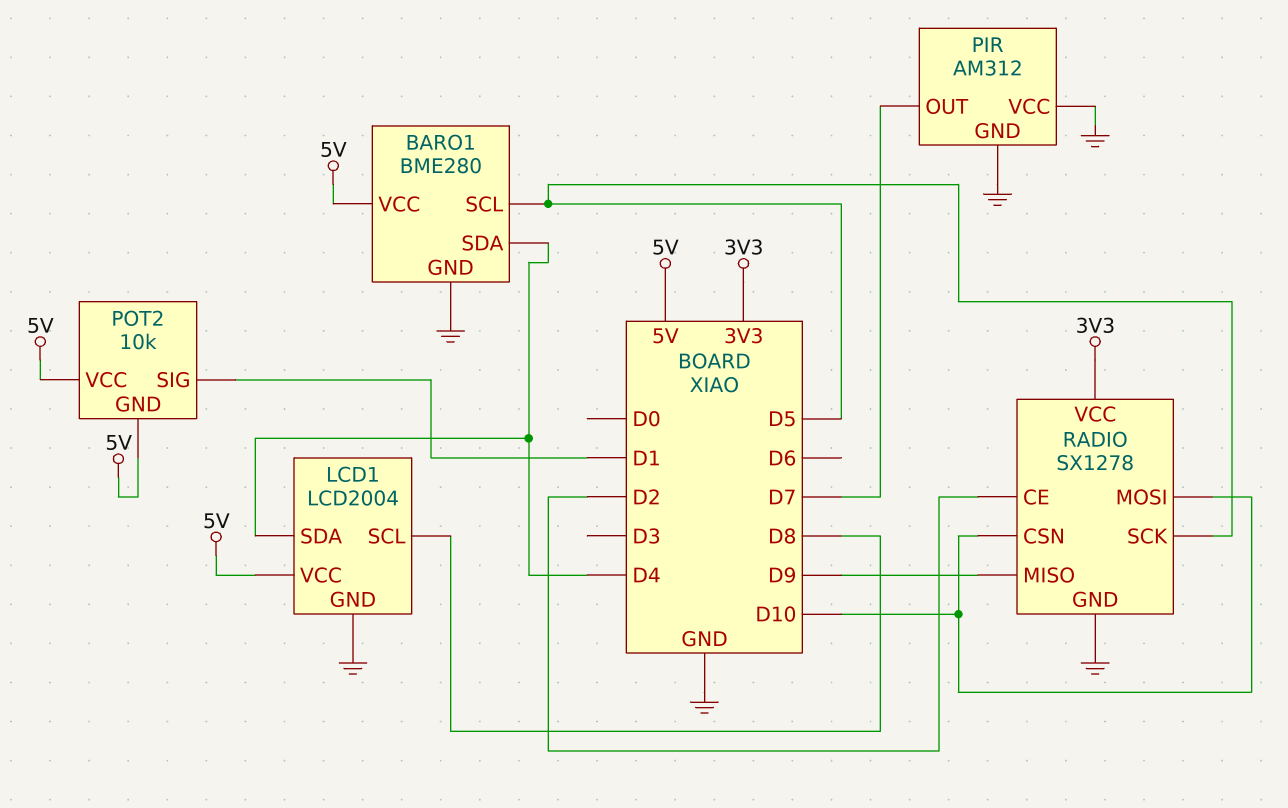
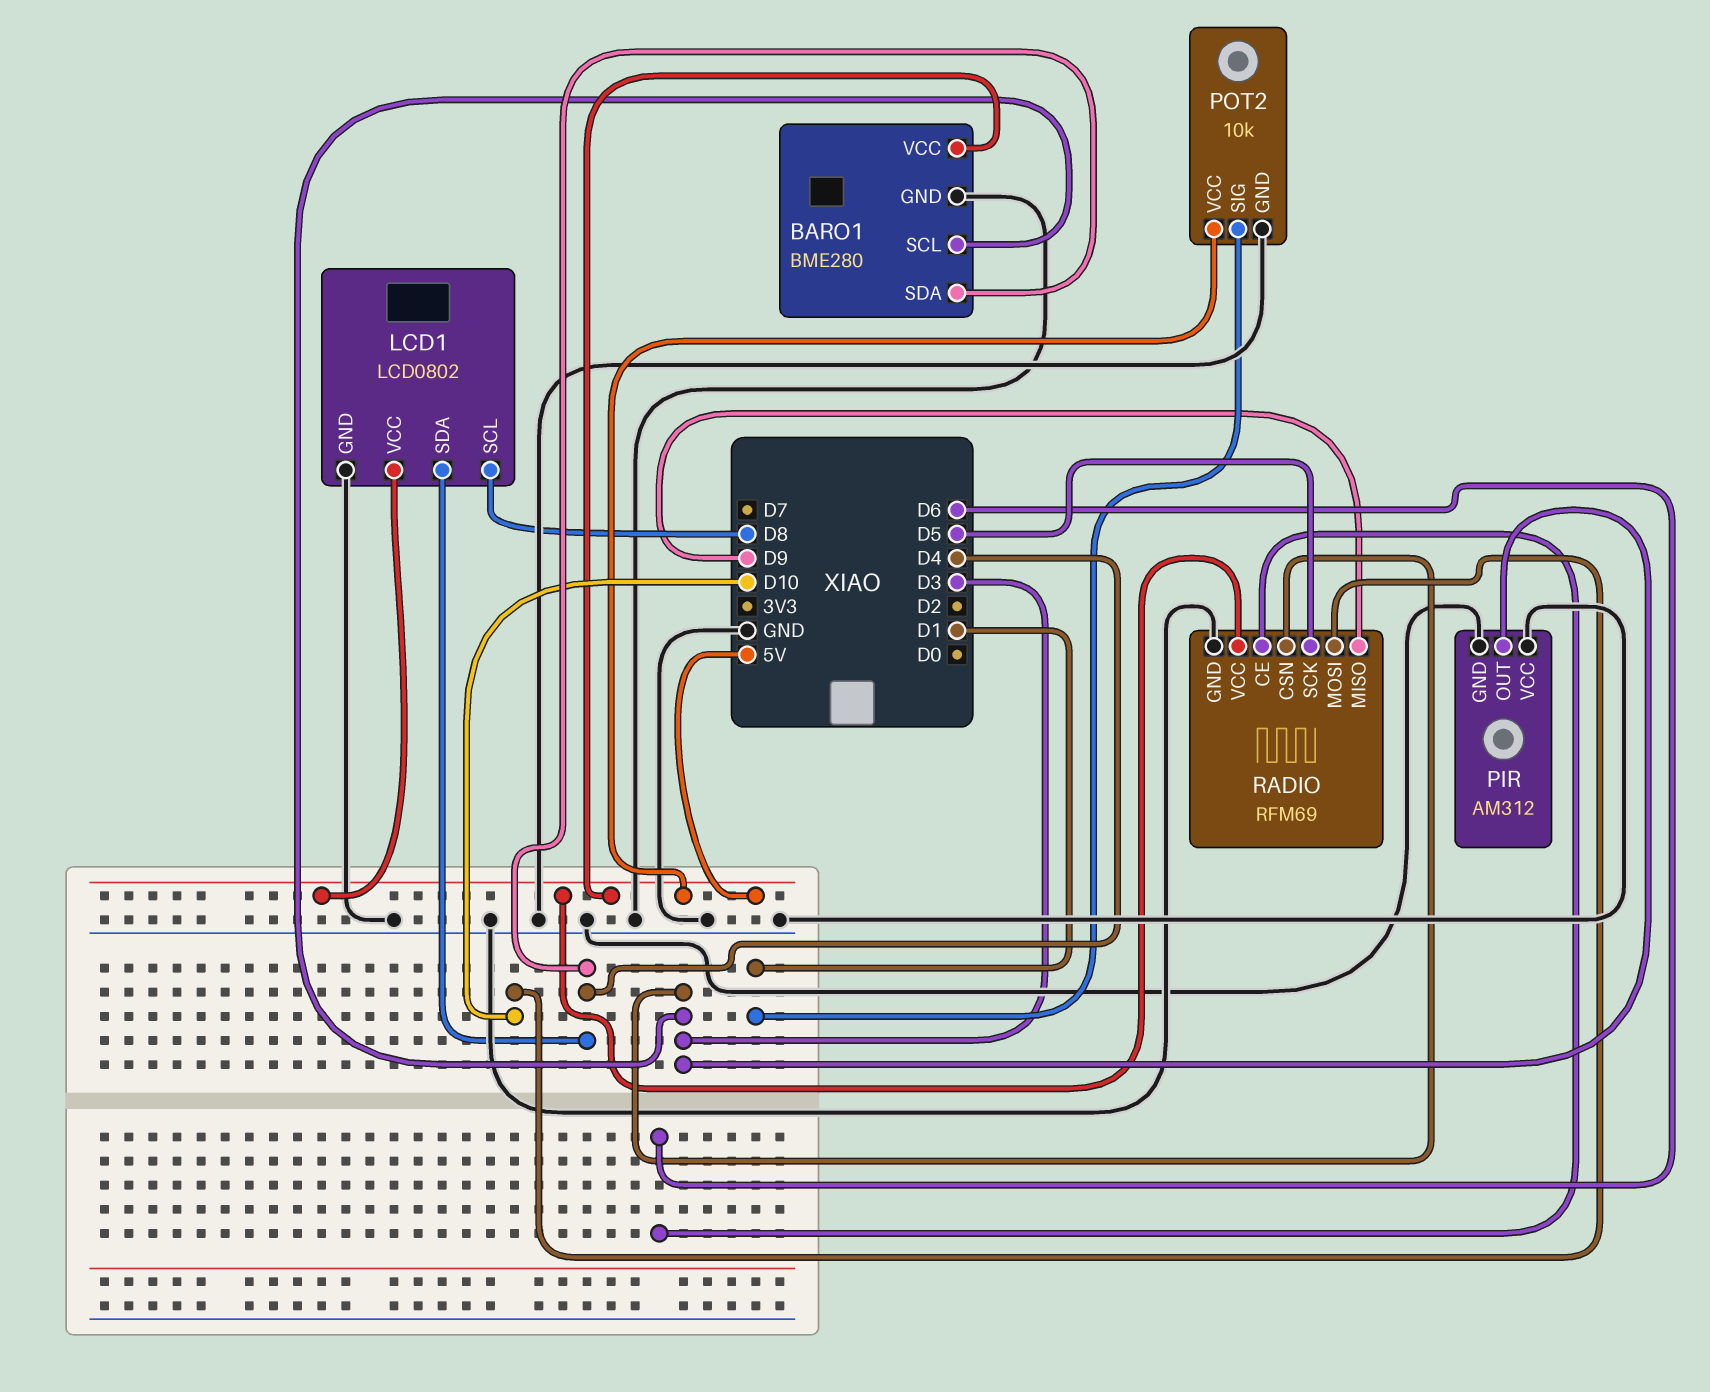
BARO1 pin SCL: D5 -> D3
LCD1: LCD2004 -> LCD0802
PIR pin OUT: D7 -> D3
POT2 pin GND: 5V -> GND
RADIO: SX1278 -> RFM69
RADIO pin CE: D2 -> D6
RADIO pin CSN: D10 -> D3
RADIO pin VCC: 3V3 -> 5V

